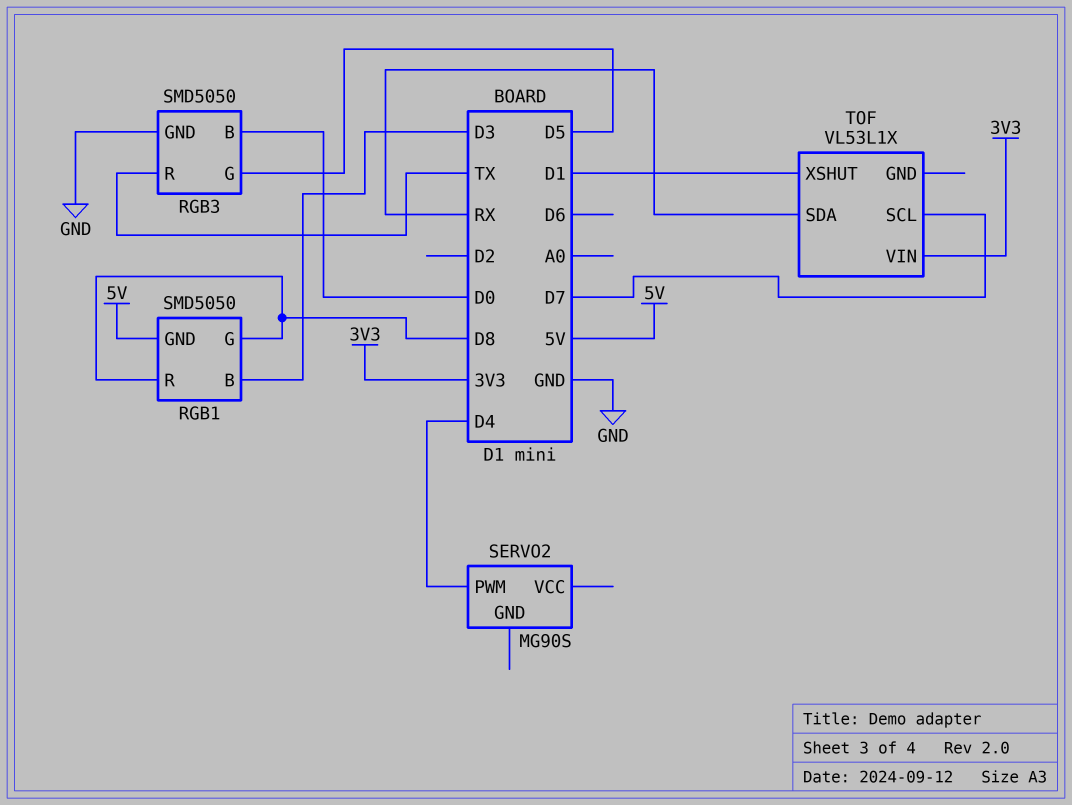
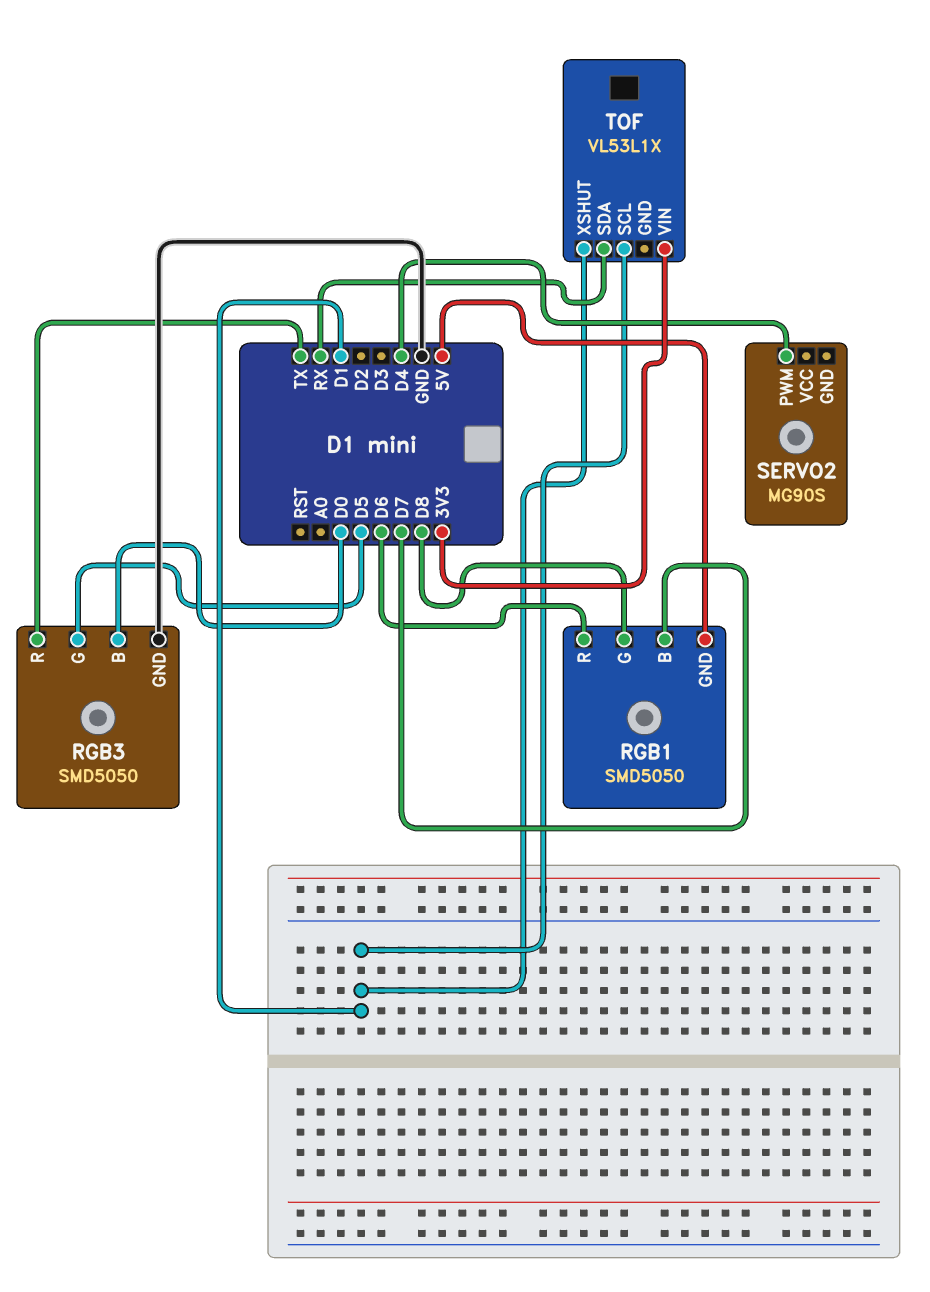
RGB1 pin B: D3 -> D7
RGB1 pin R: D8 -> D6
TOF pin SCL: D7 -> D1

